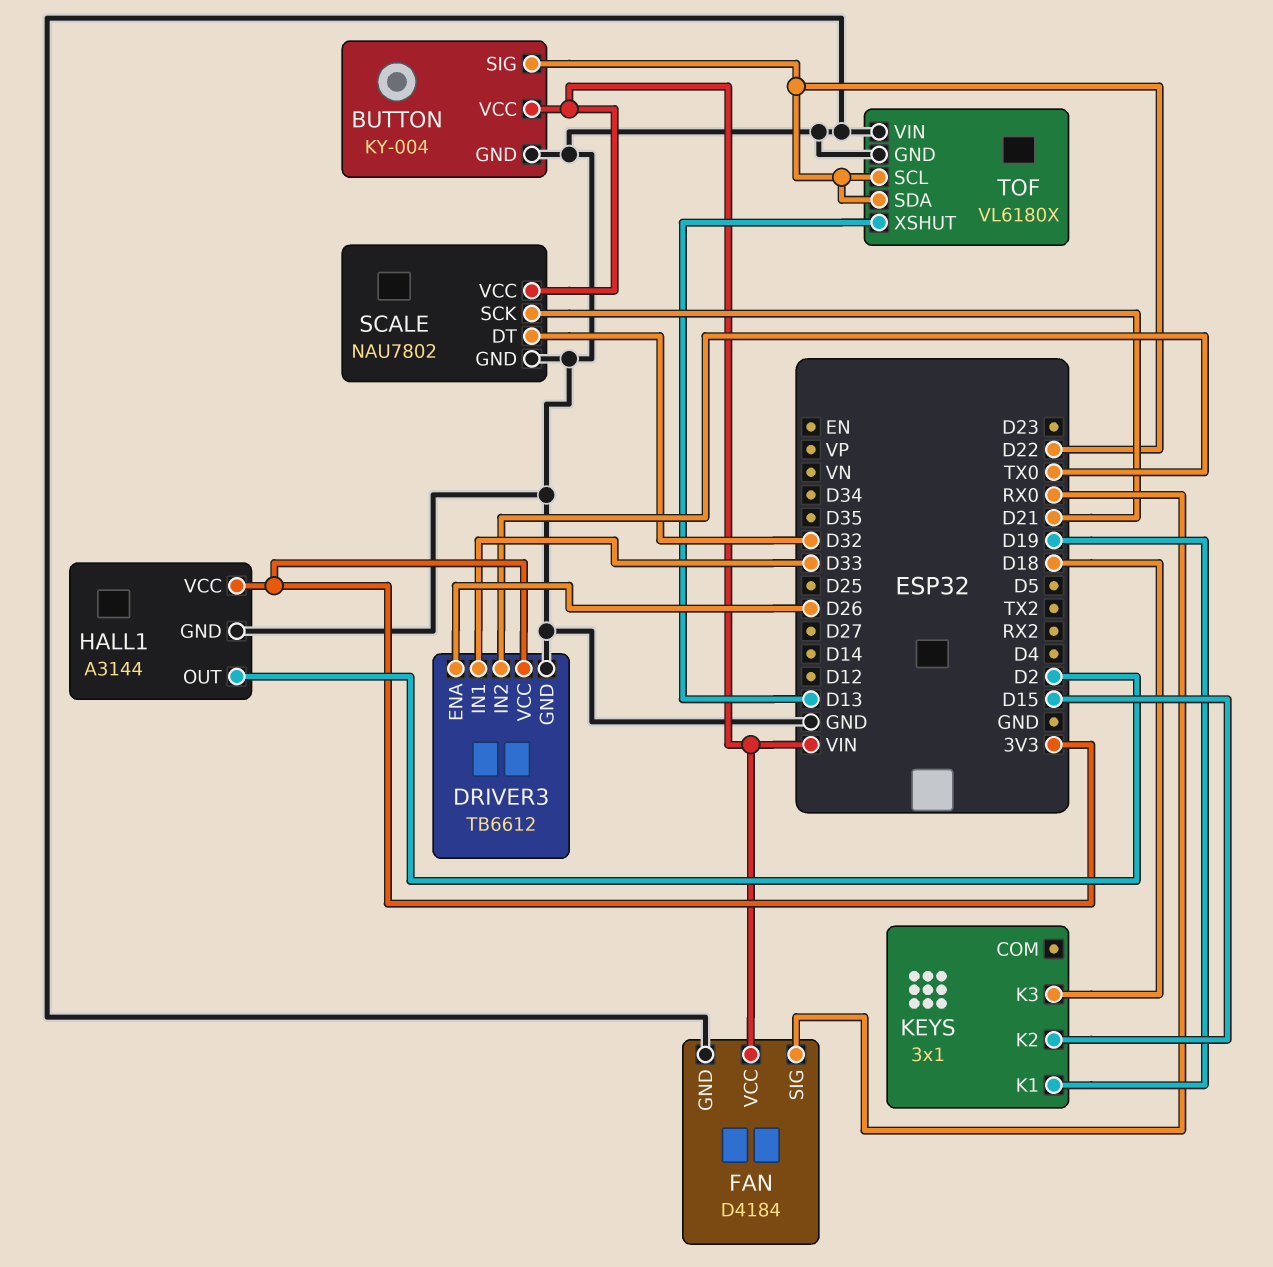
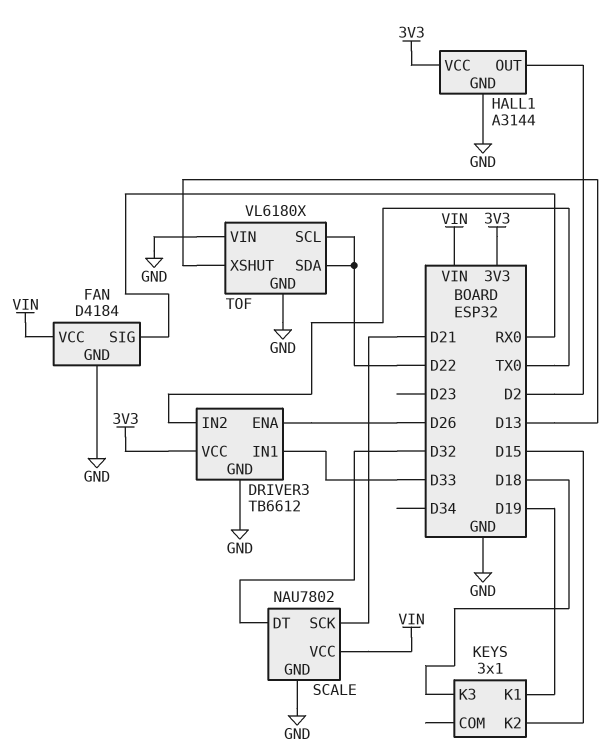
BUTTON: KY-004 -> none
BUTTON pin GND: GND -> none
BUTTON pin SIG: D22 -> none
BUTTON pin VCC: VIN -> none

